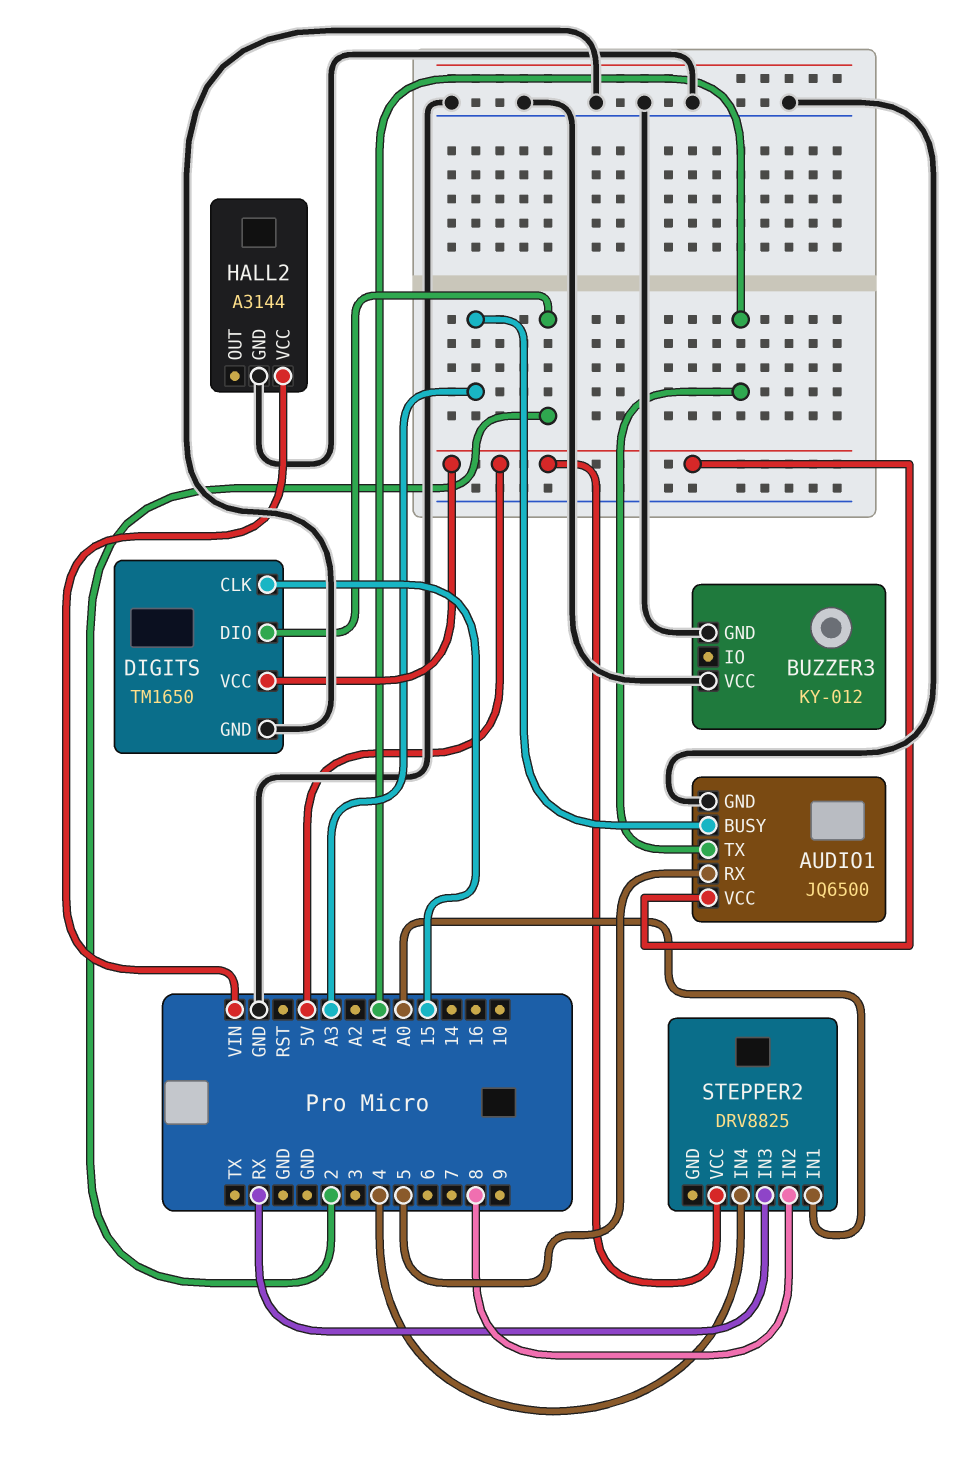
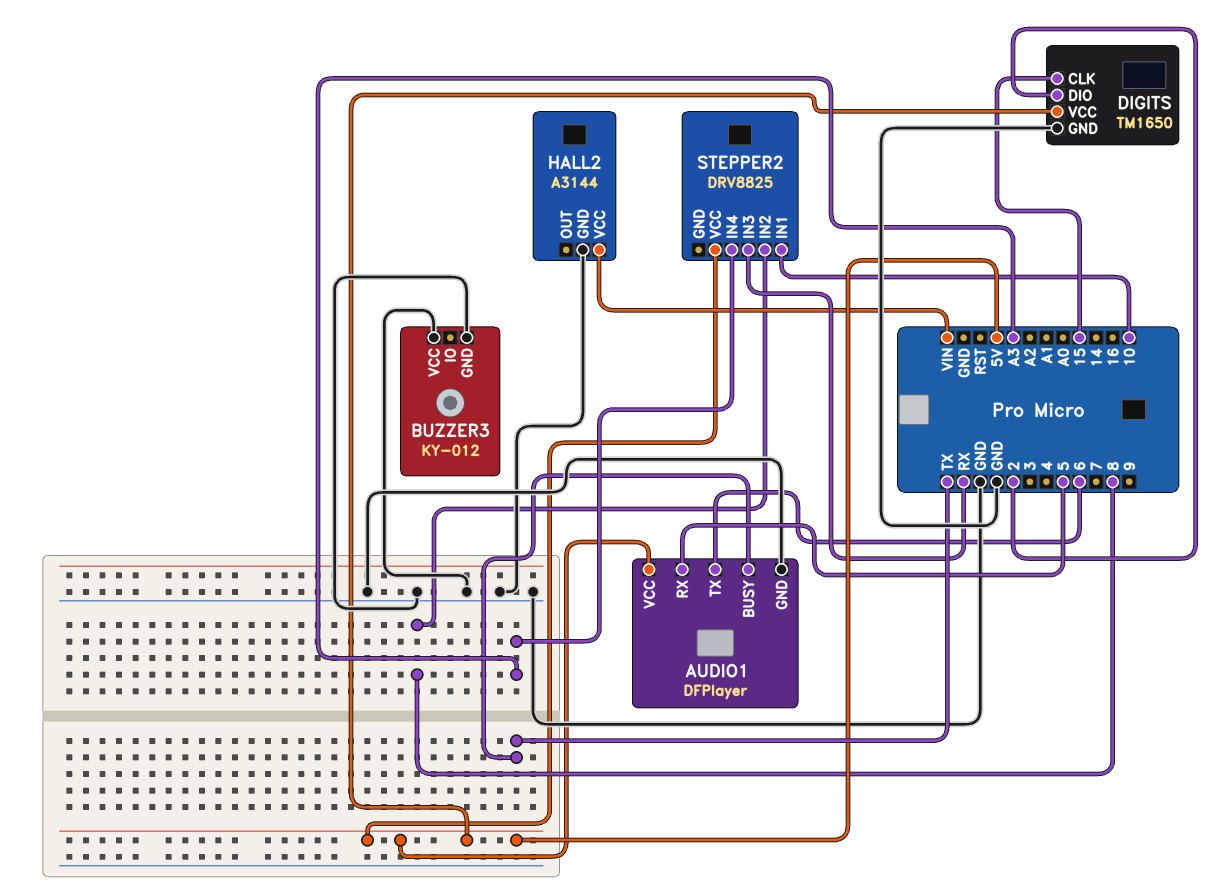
AUDIO1: JQ6500 -> DFPlayer
AUDIO1 pin BUSY: A3 -> TX
AUDIO1 pin TX: A1 -> 6
STEPPER2 pin IN1: A0 -> 10
STEPPER2 pin IN4: 4 -> A3

